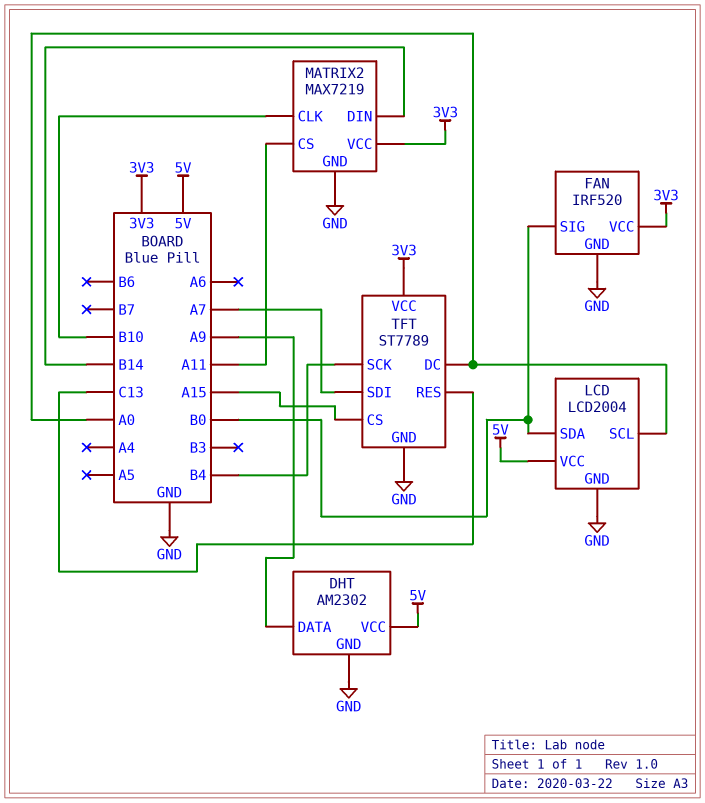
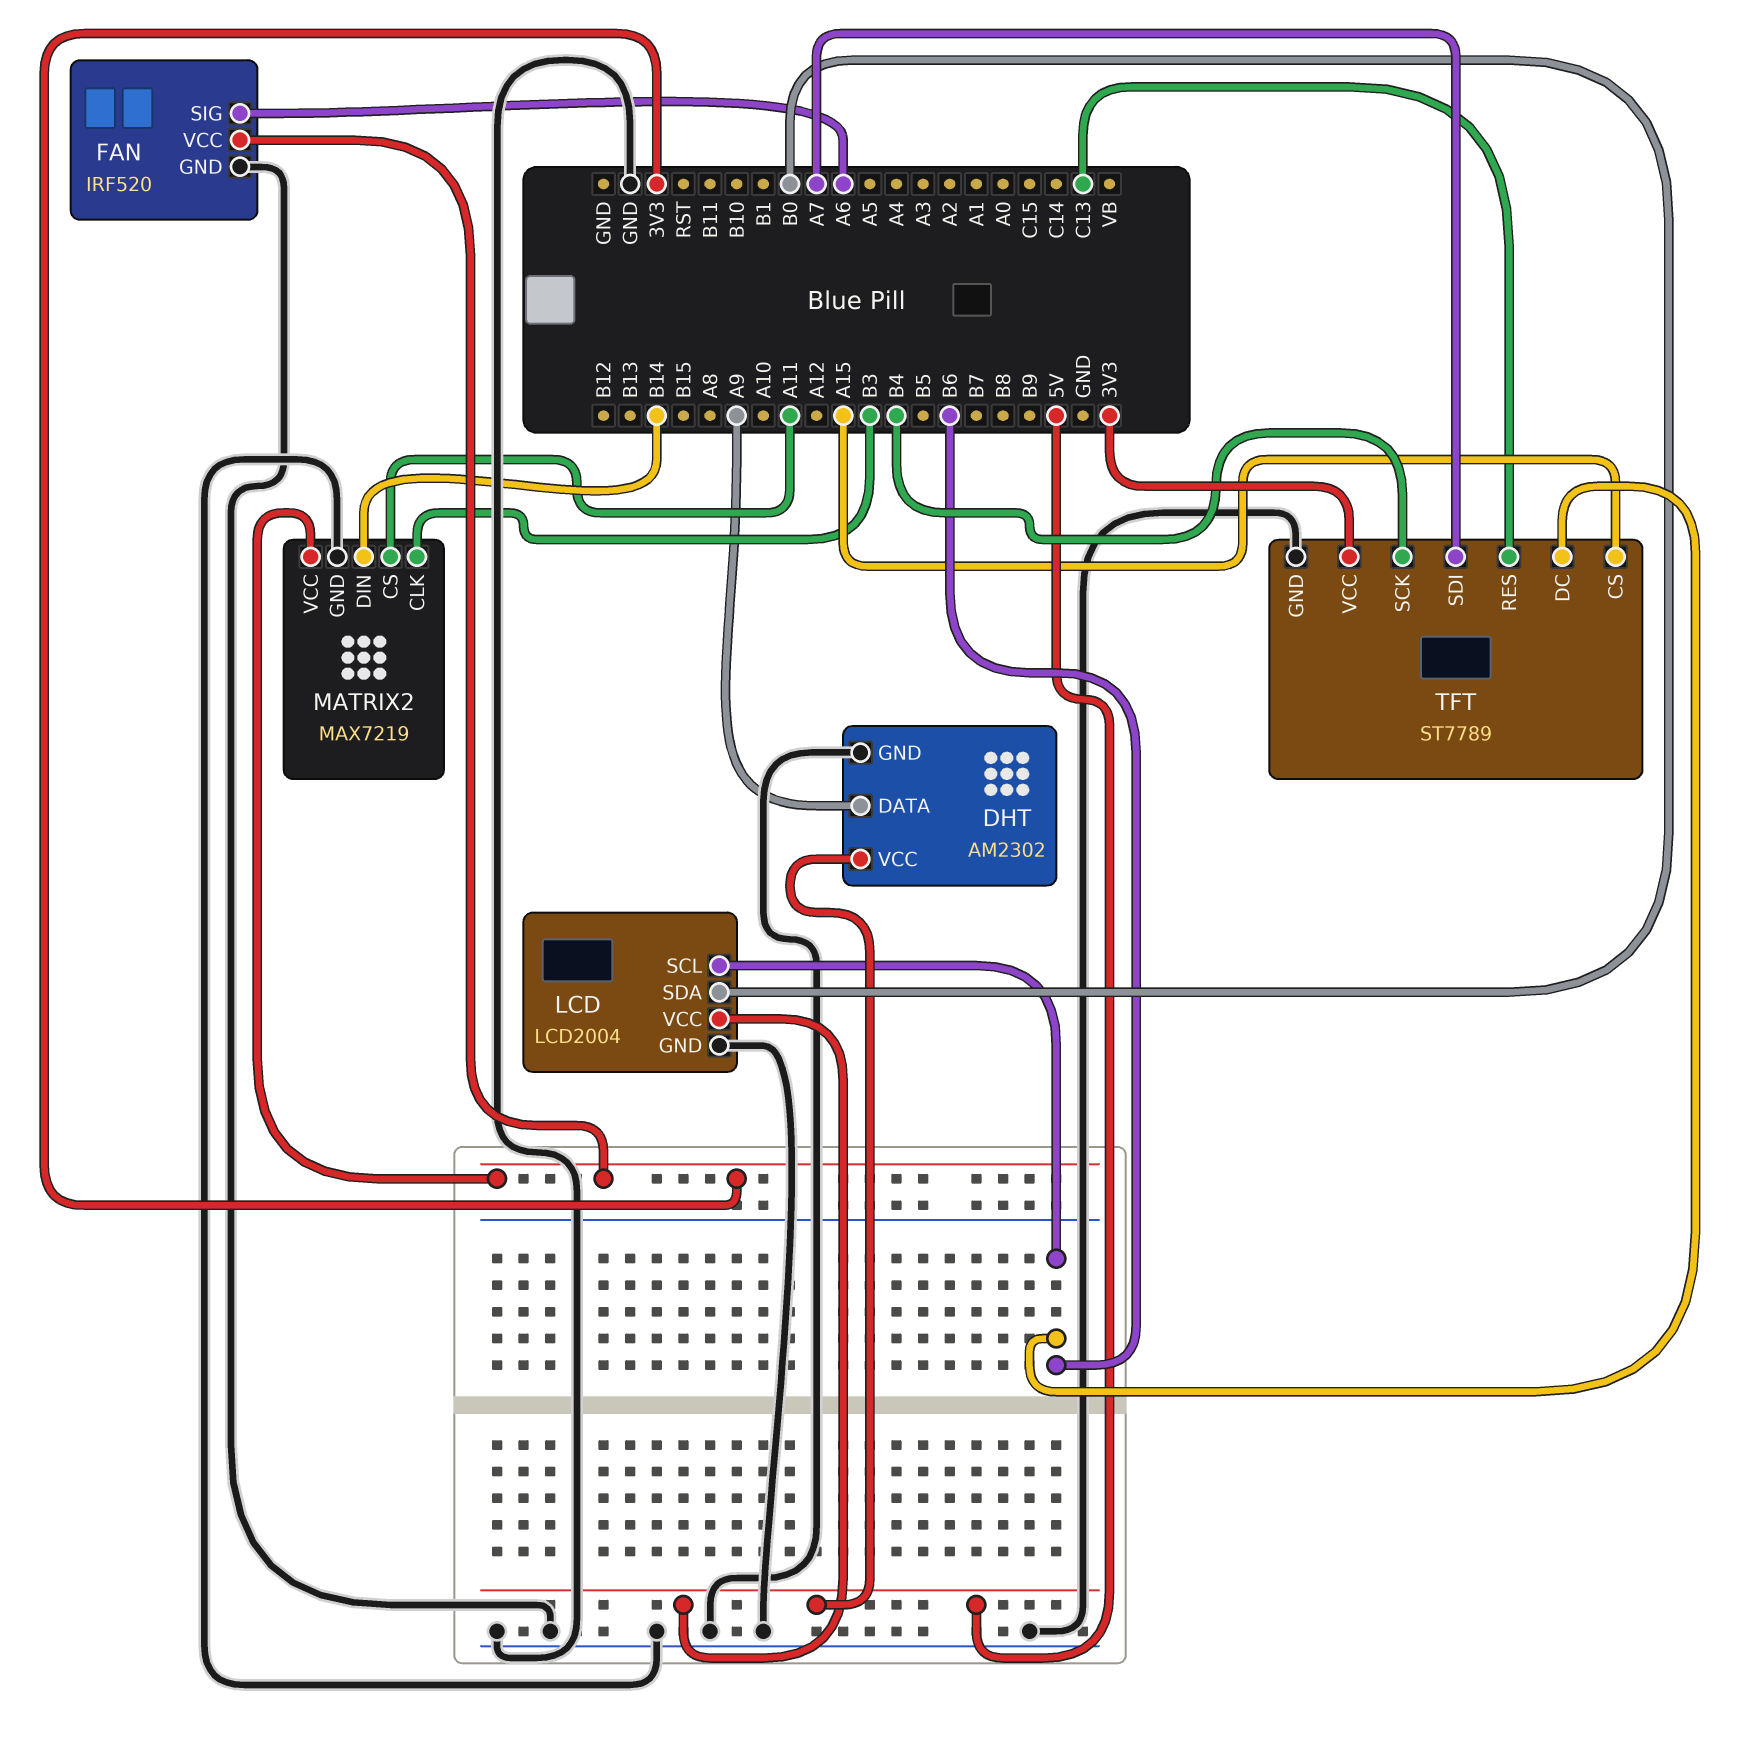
FAN pin SIG: B0 -> A6
LCD pin SCL: A0 -> B6
MATRIX2 pin CLK: B10 -> B3
TFT pin DC: A0 -> B6

